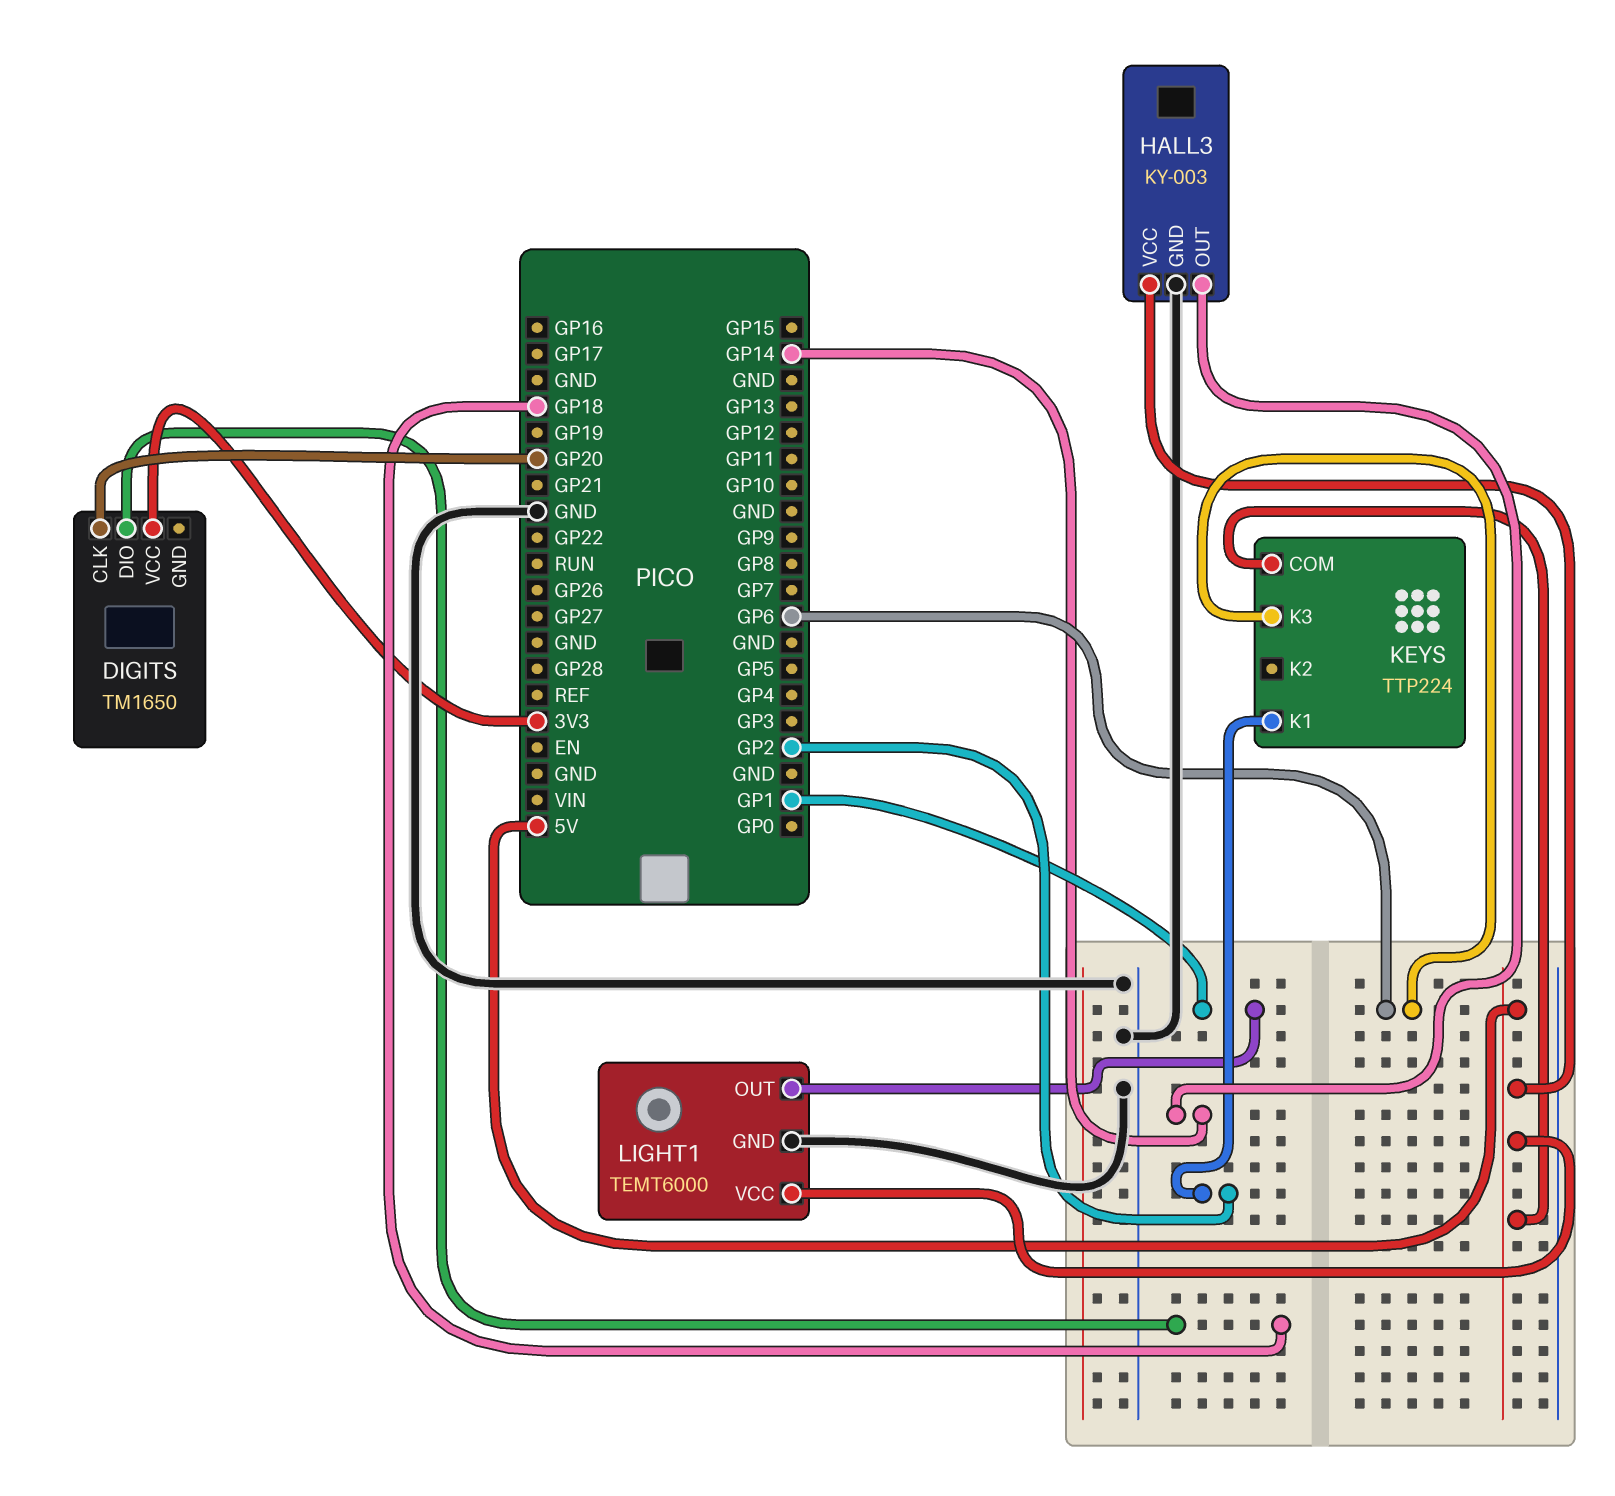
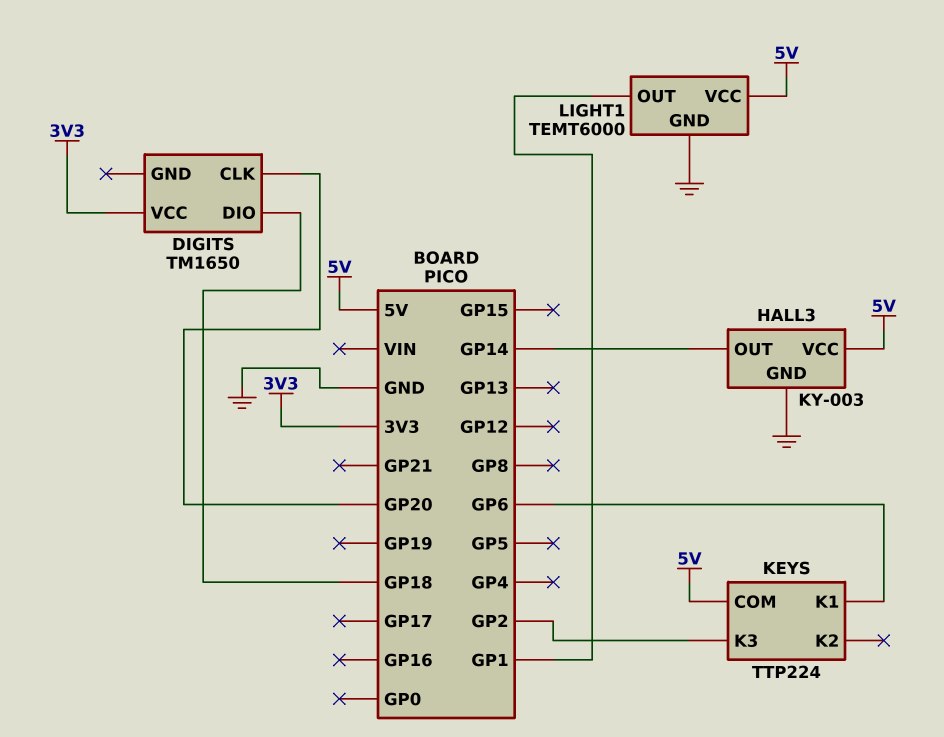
KEYS pin K1: GP2 -> GP6
KEYS pin K3: GP6 -> GP2

